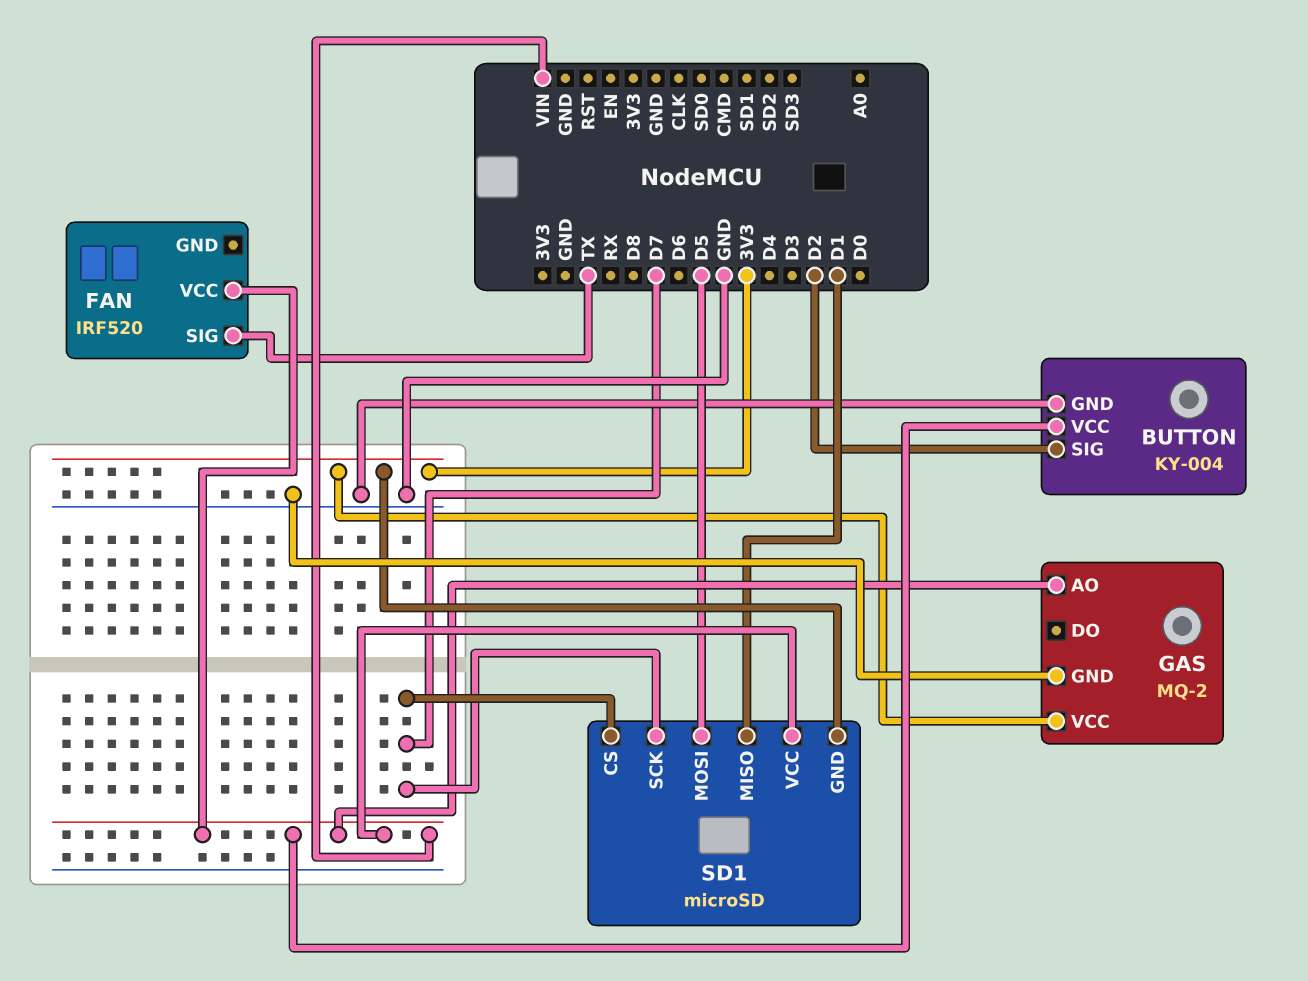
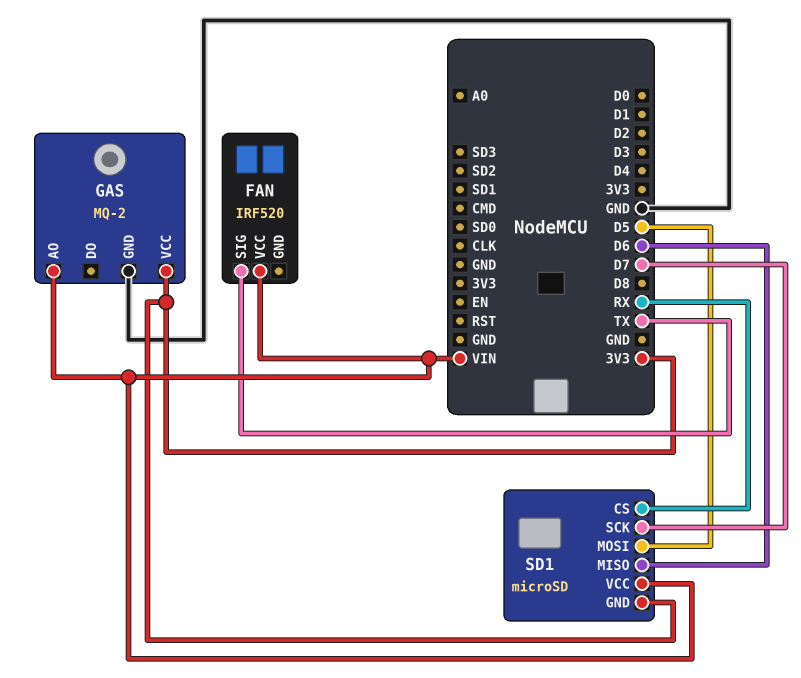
BUTTON: KY-004 -> none
BUTTON pin GND: GND -> none
BUTTON pin SIG: D2 -> none
BUTTON pin VCC: VIN -> none
SD1 pin CS: D7 -> RX
SD1 pin MISO: D1 -> D6

